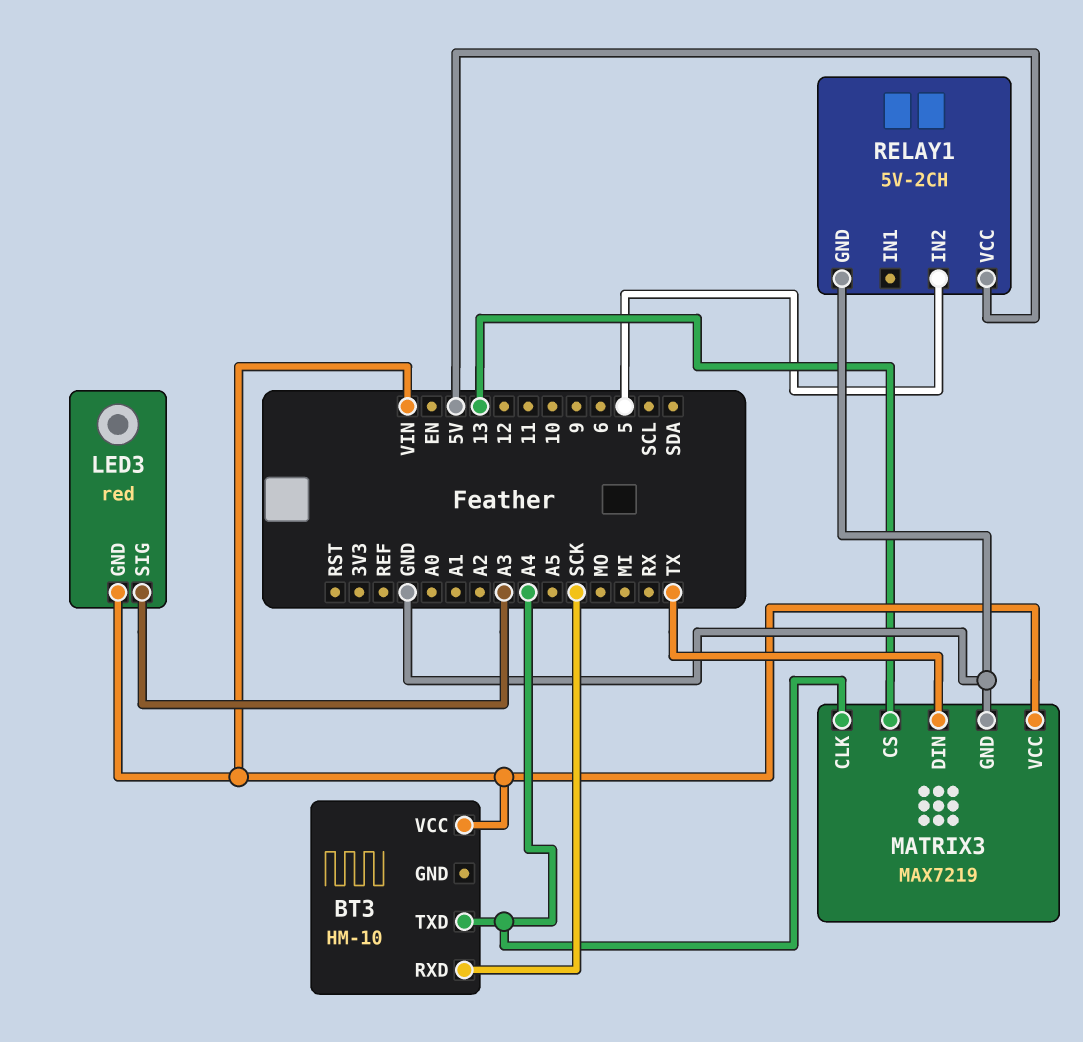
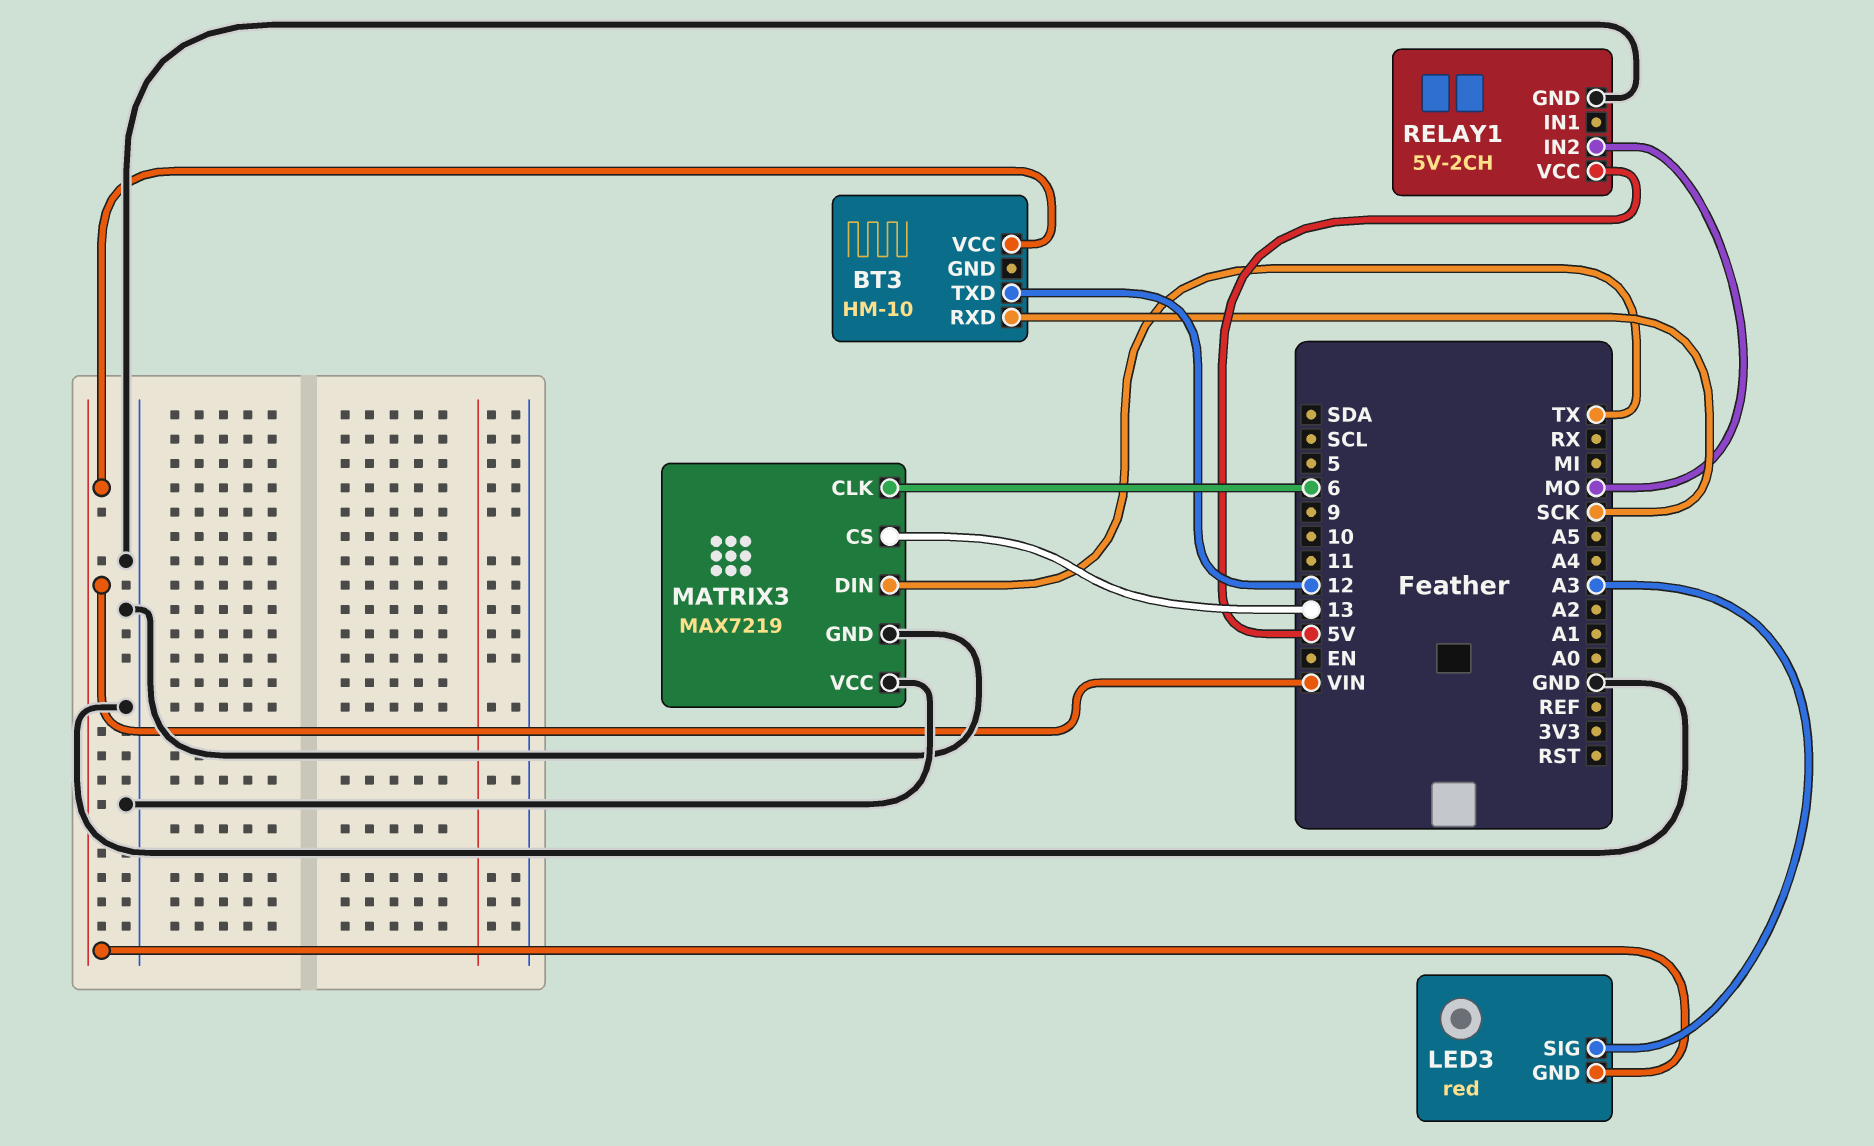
BT3 pin TXD: A4 -> 12
MATRIX3 pin CLK: A4 -> 6
MATRIX3 pin VCC: VIN -> GND
RELAY1 pin IN2: 5 -> MO

